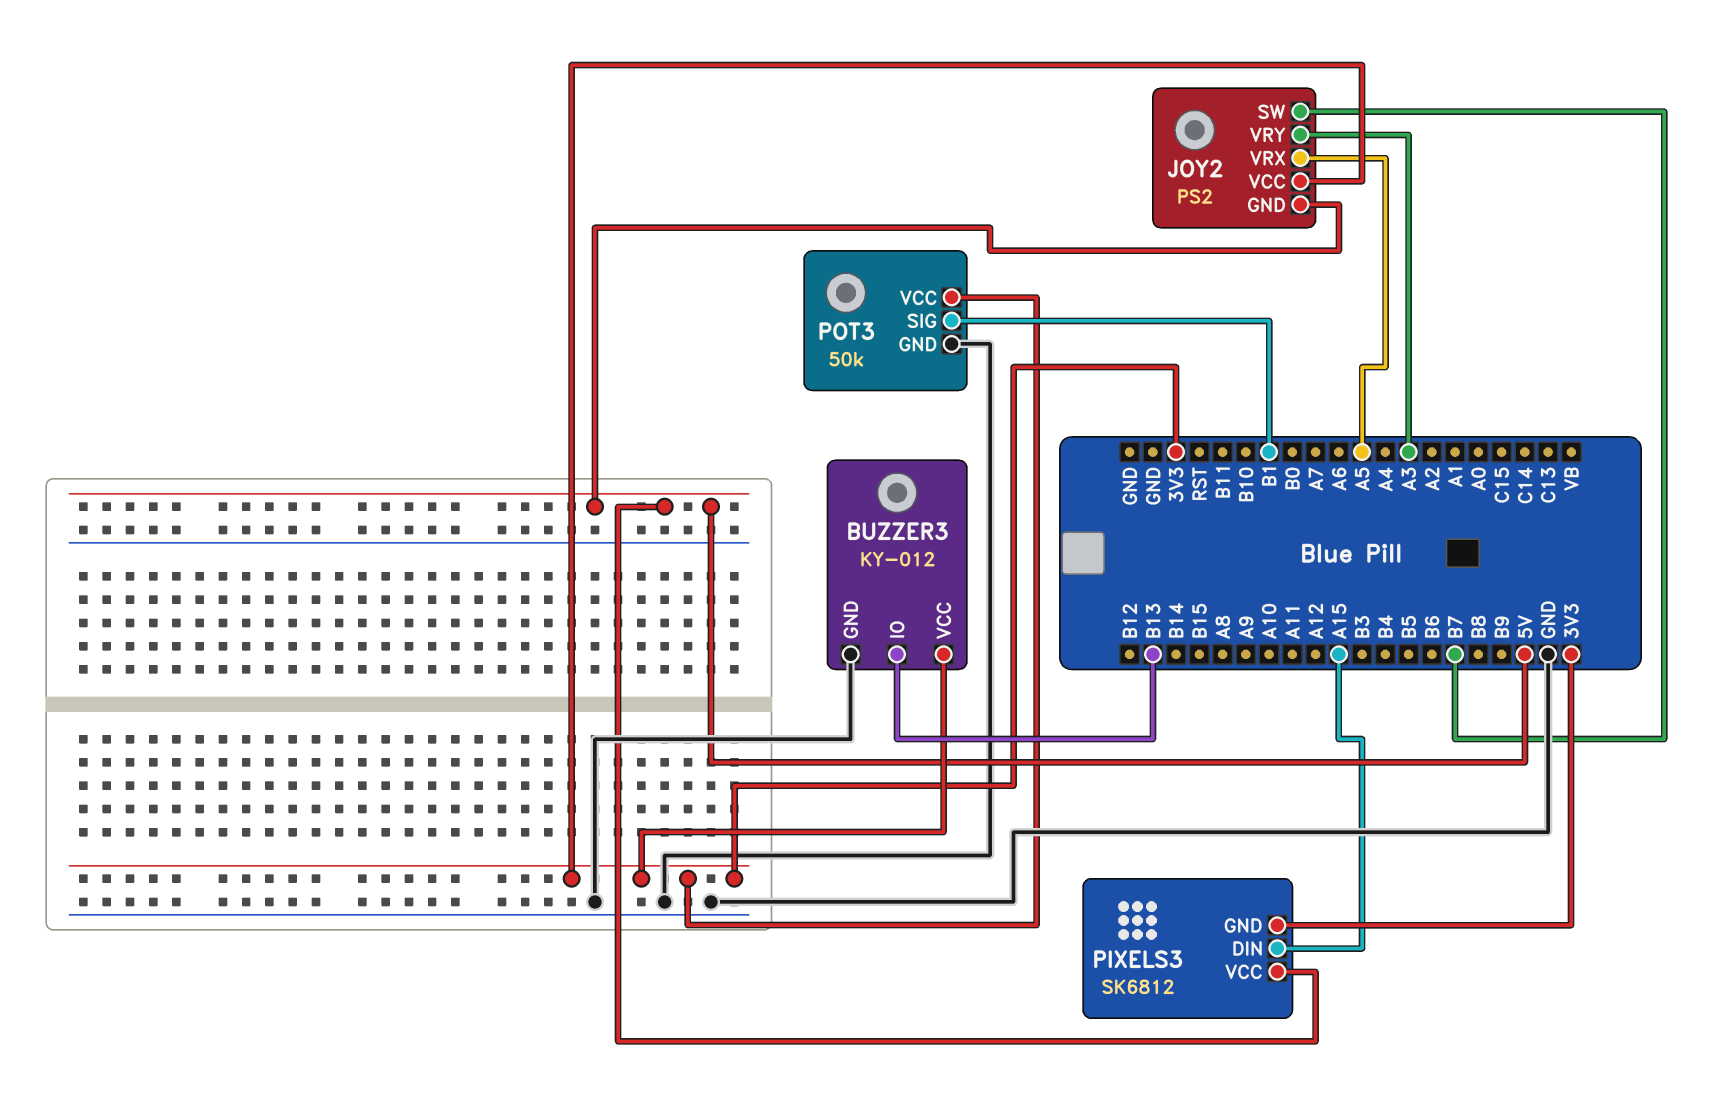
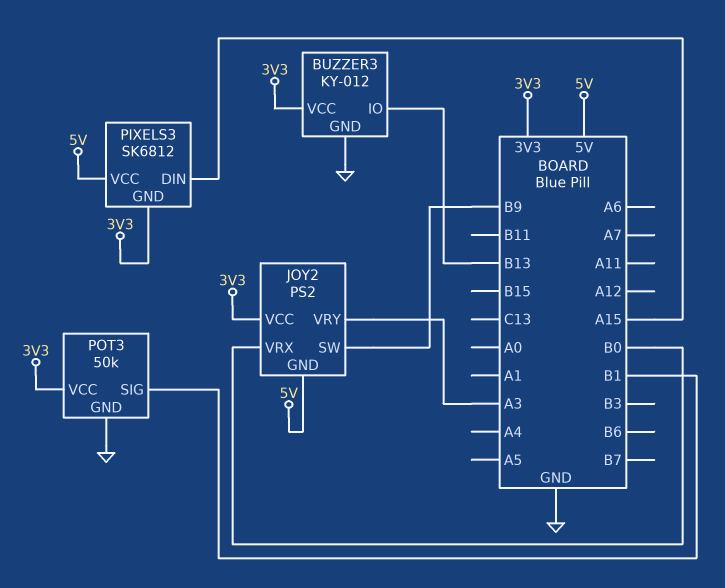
JOY2 pin SW: B7 -> B9
JOY2 pin VRX: A5 -> B0

